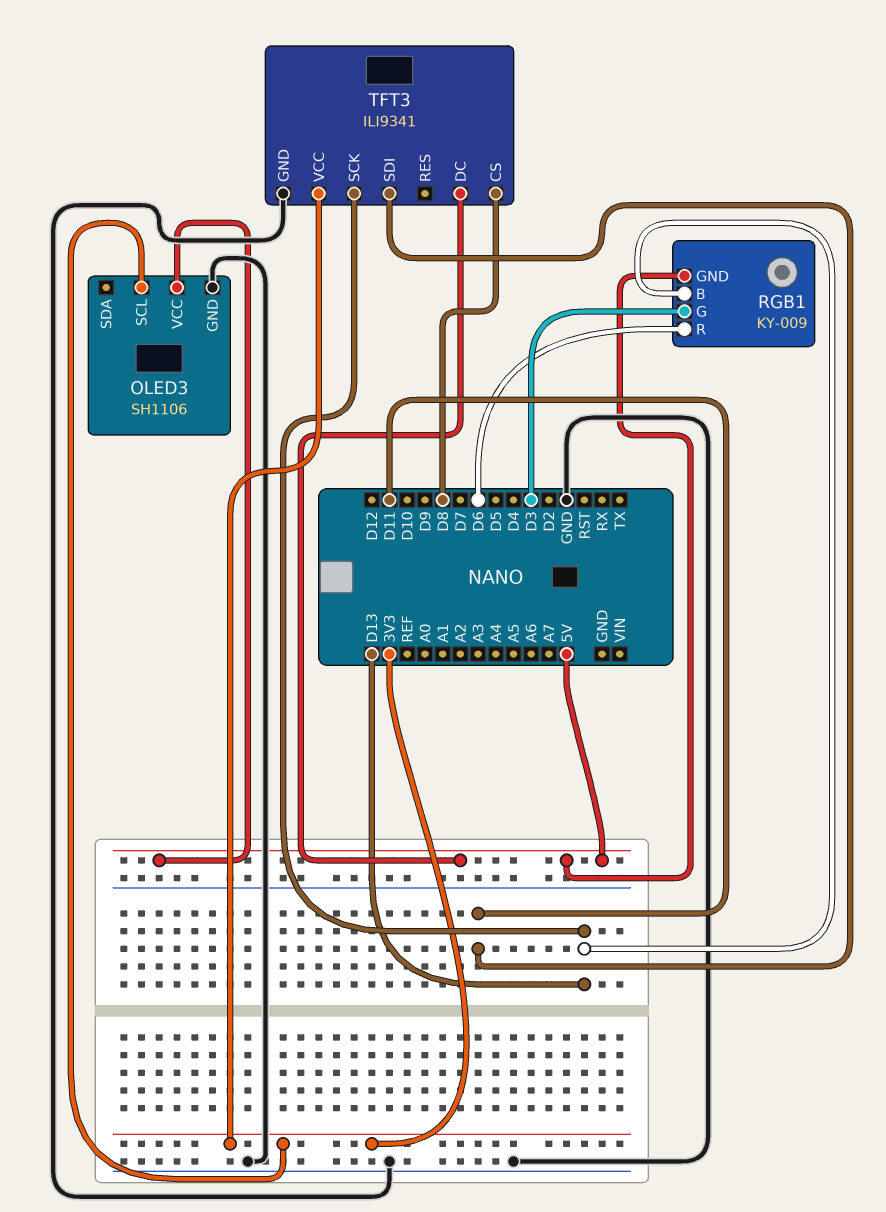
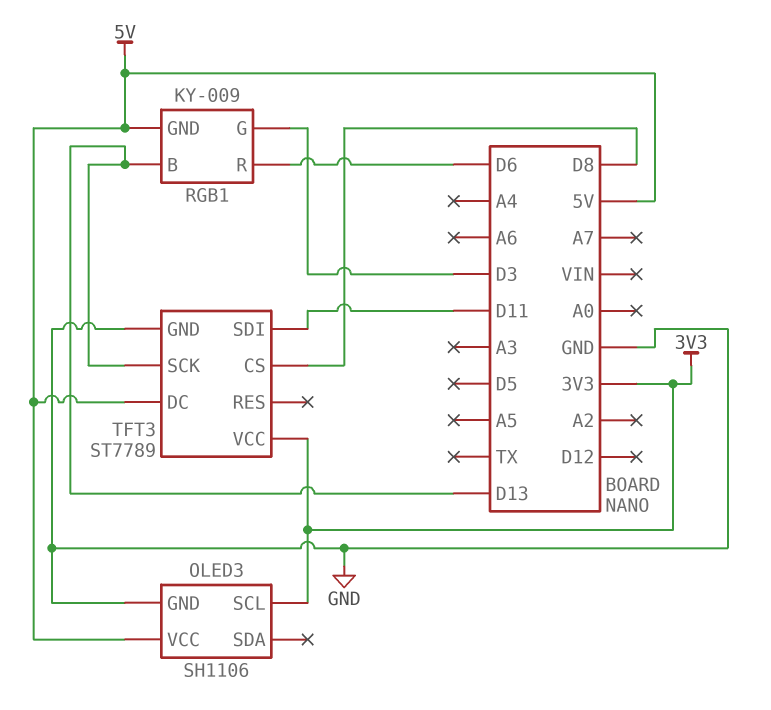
TFT3: ILI9341 -> ST7789

